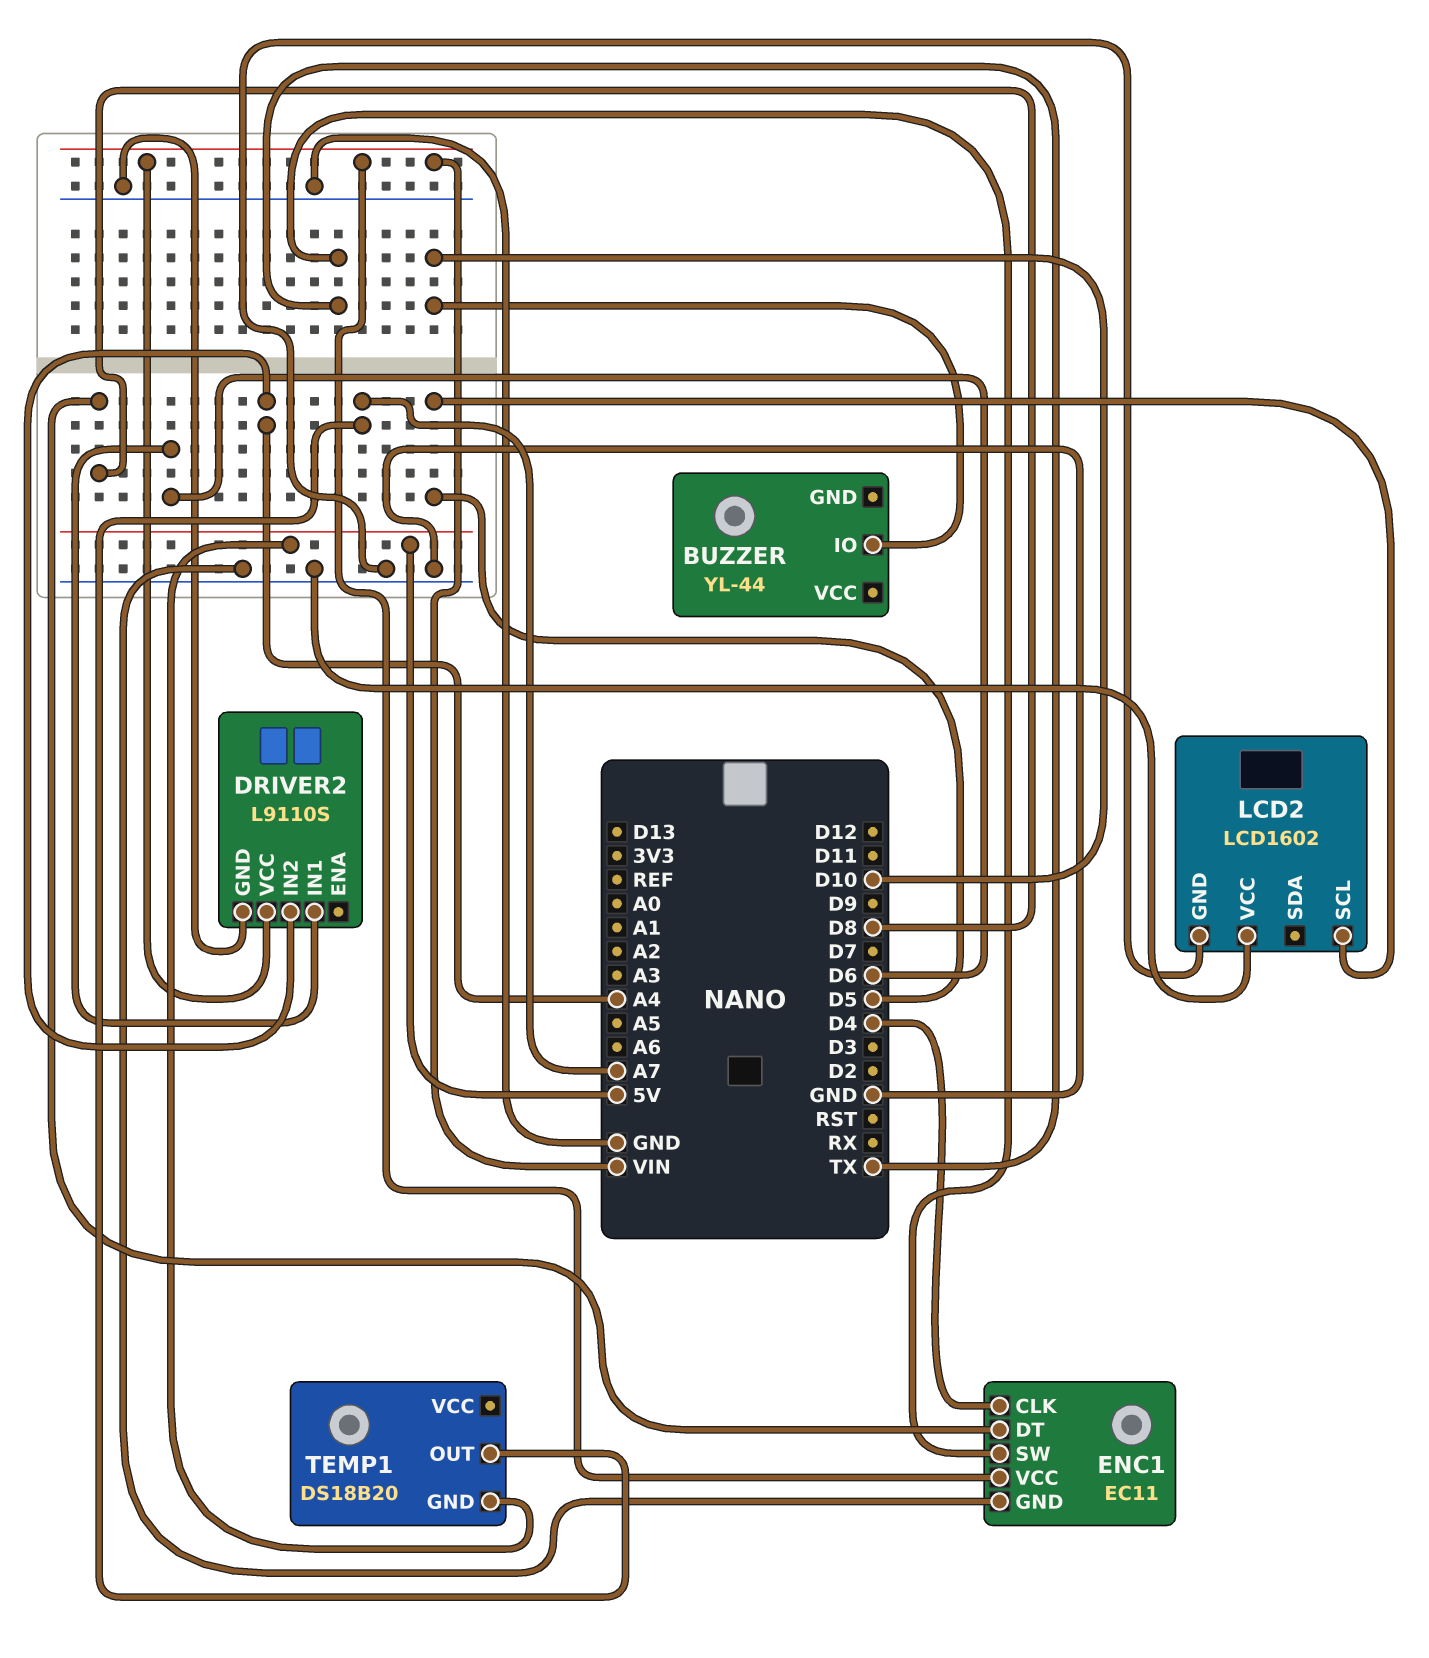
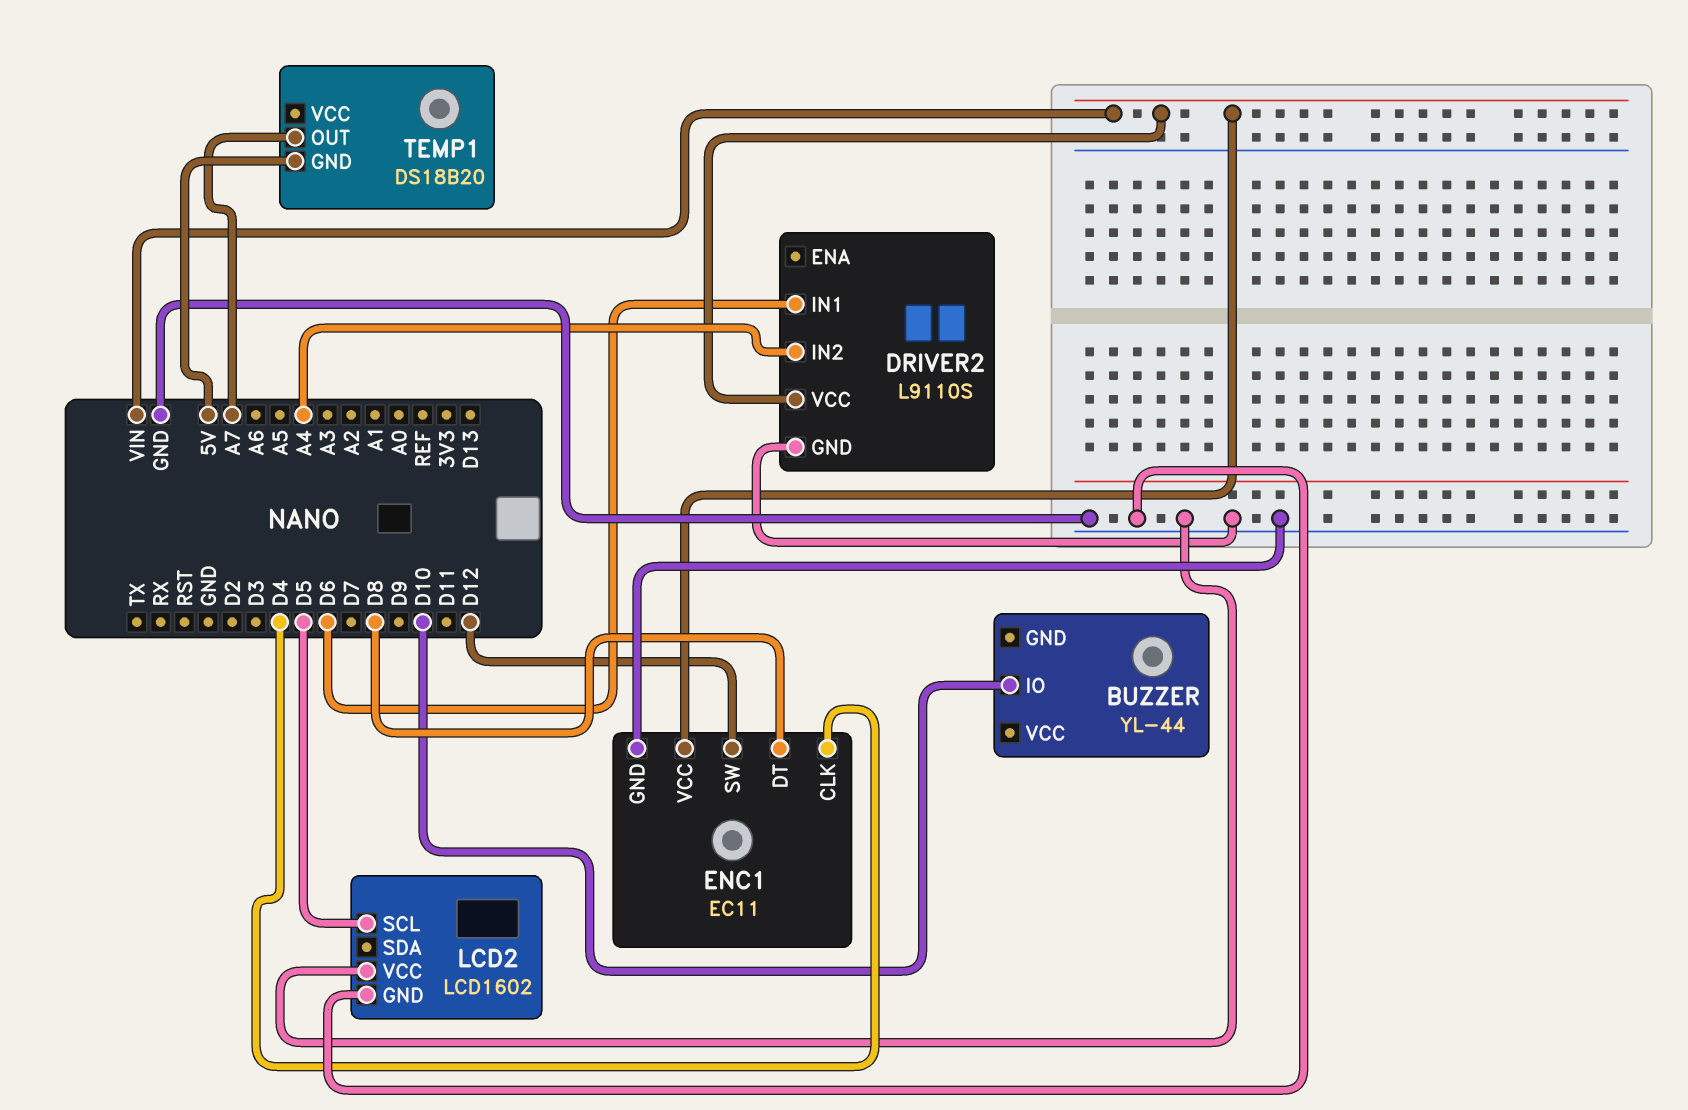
ENC1 pin SW: TX -> D12

